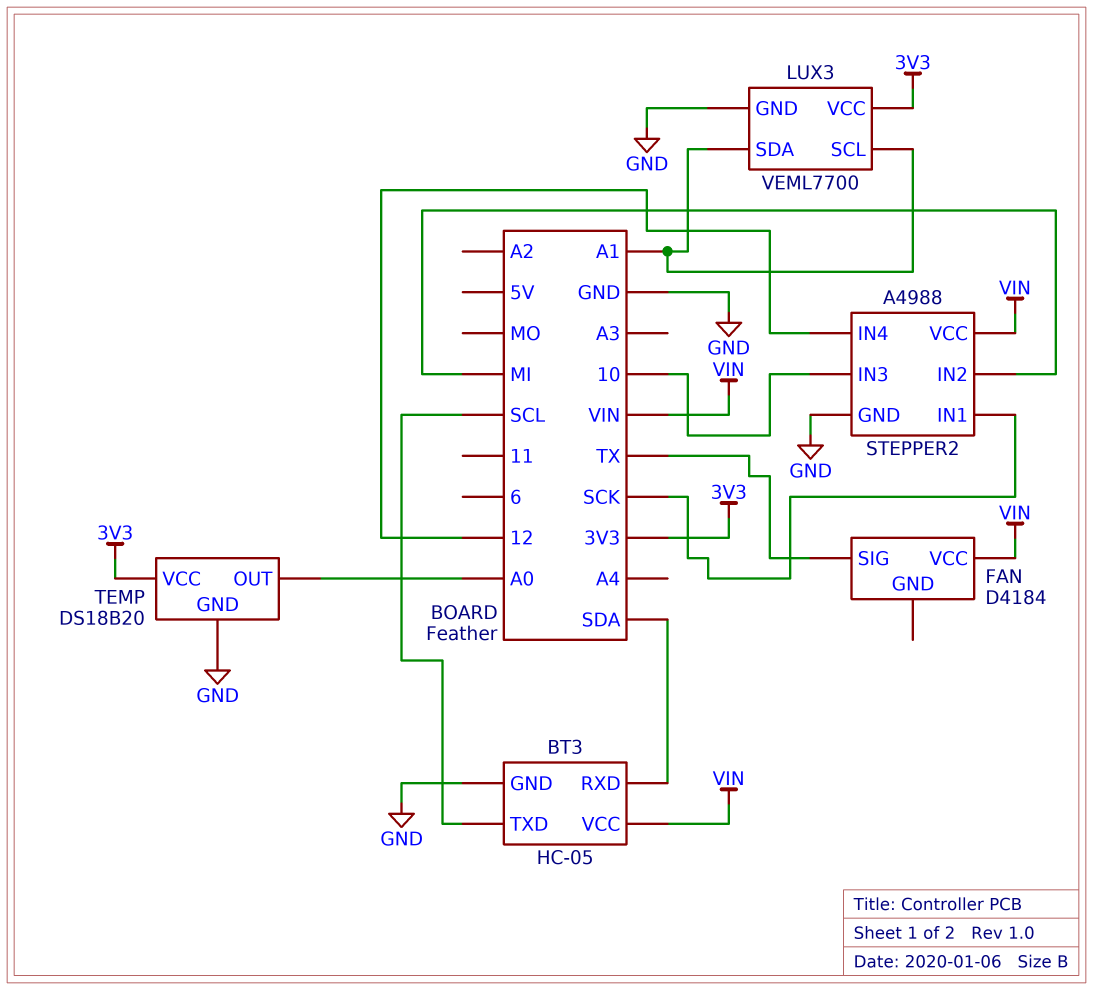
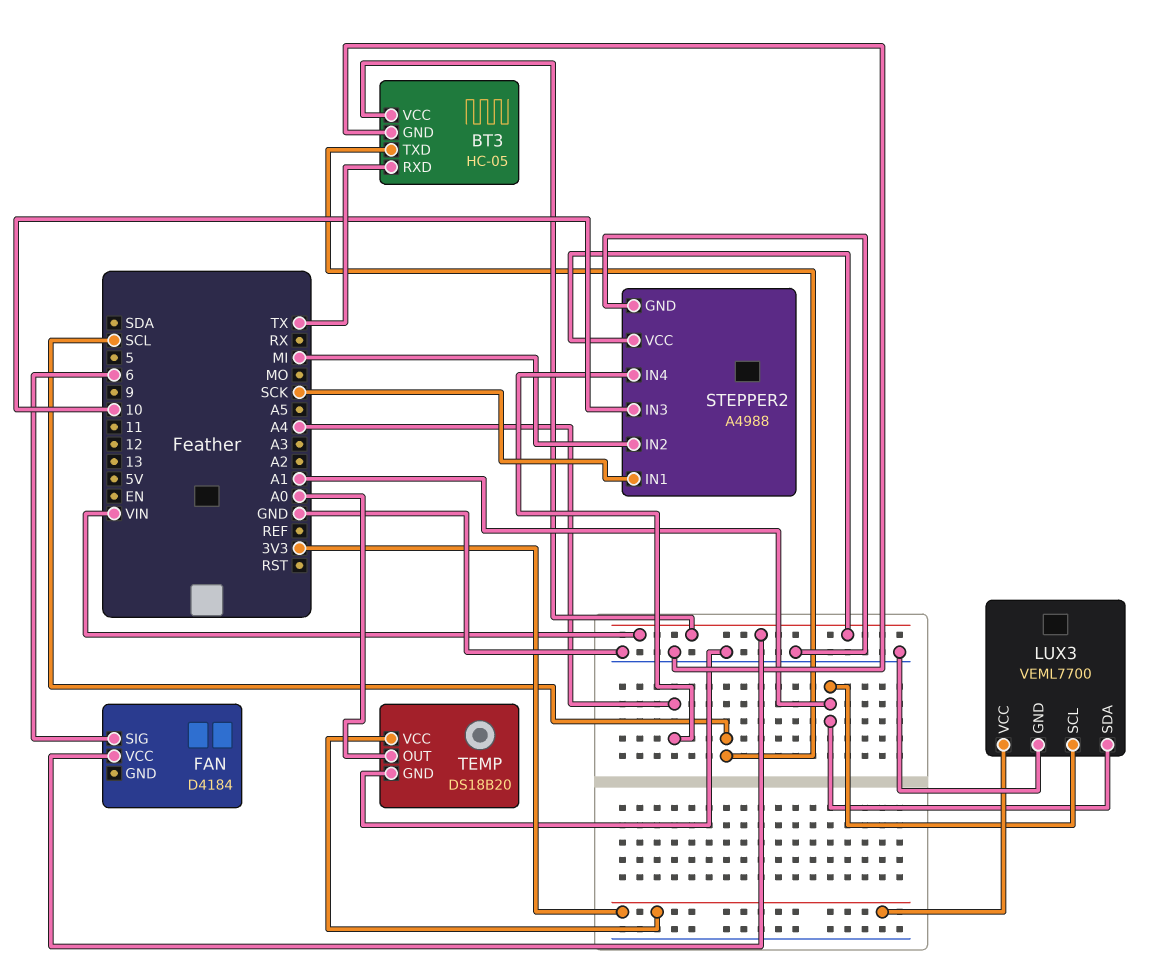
BT3 pin RXD: SDA -> TX
FAN pin SIG: TX -> 6
STEPPER2 pin IN4: 12 -> A4

